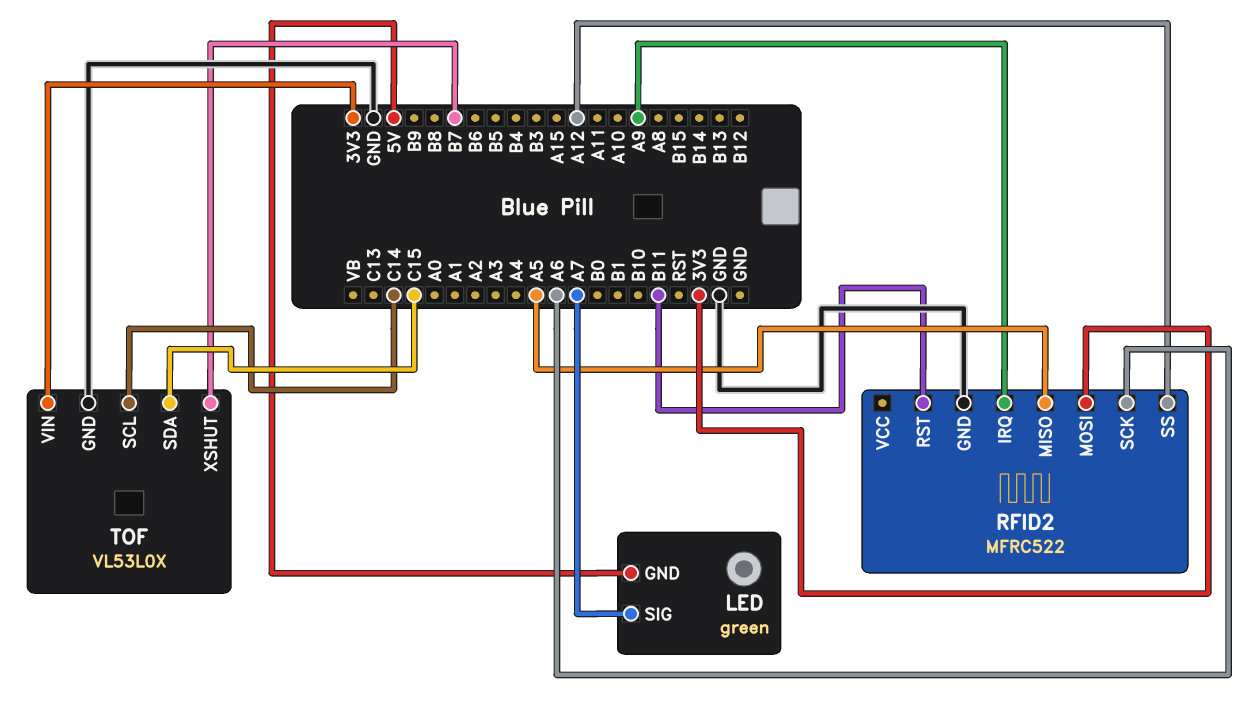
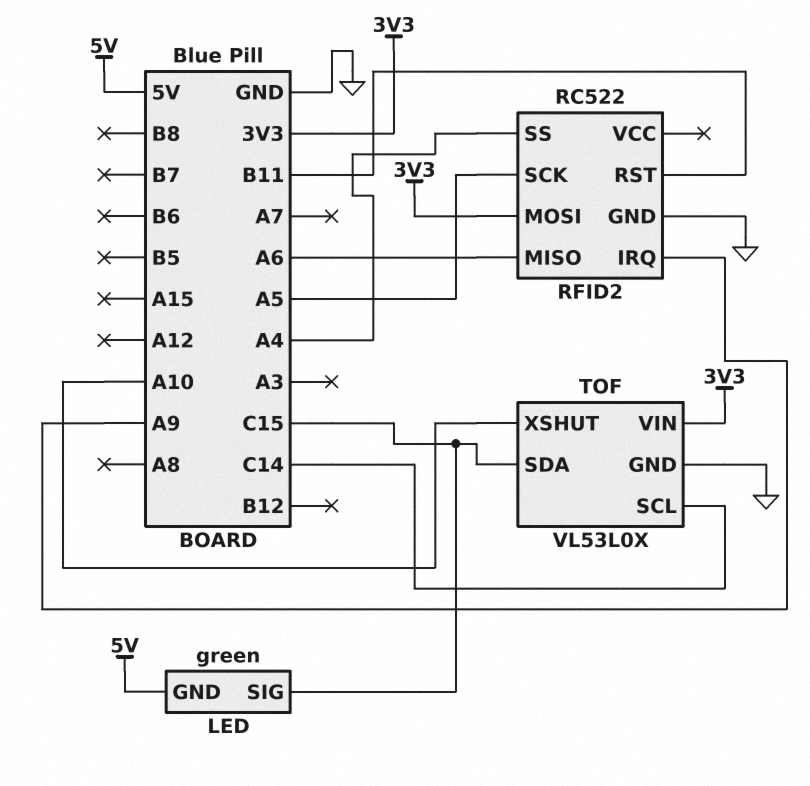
LED pin SIG: A7 -> C15
RFID2: MFRC522 -> RC522
RFID2 pin MISO: A5 -> A6
RFID2 pin SCK: A6 -> A5
RFID2 pin SS: A12 -> A4
TOF pin XSHUT: B7 -> A10

